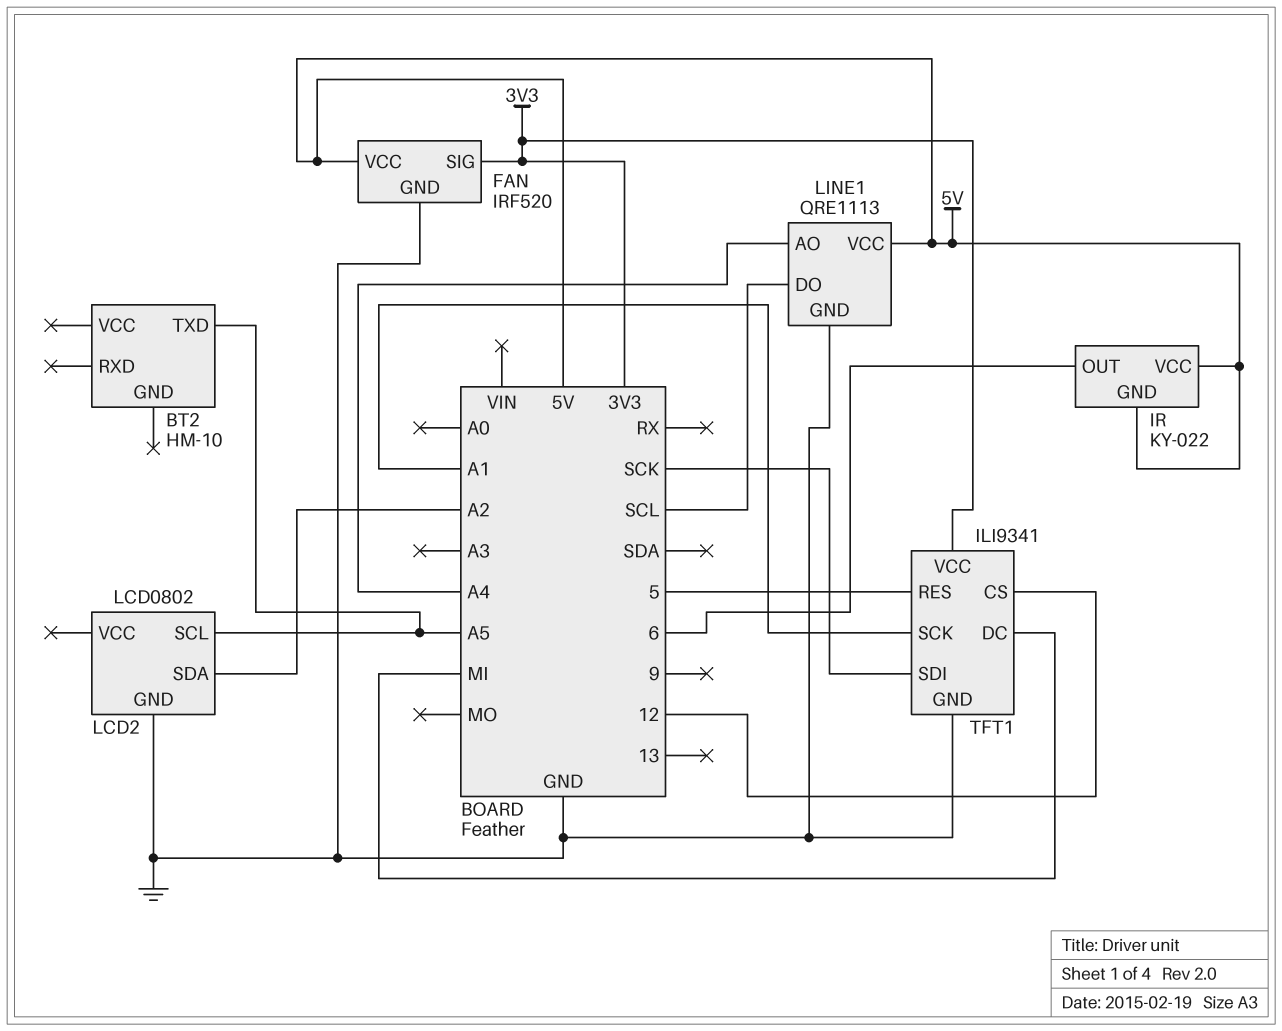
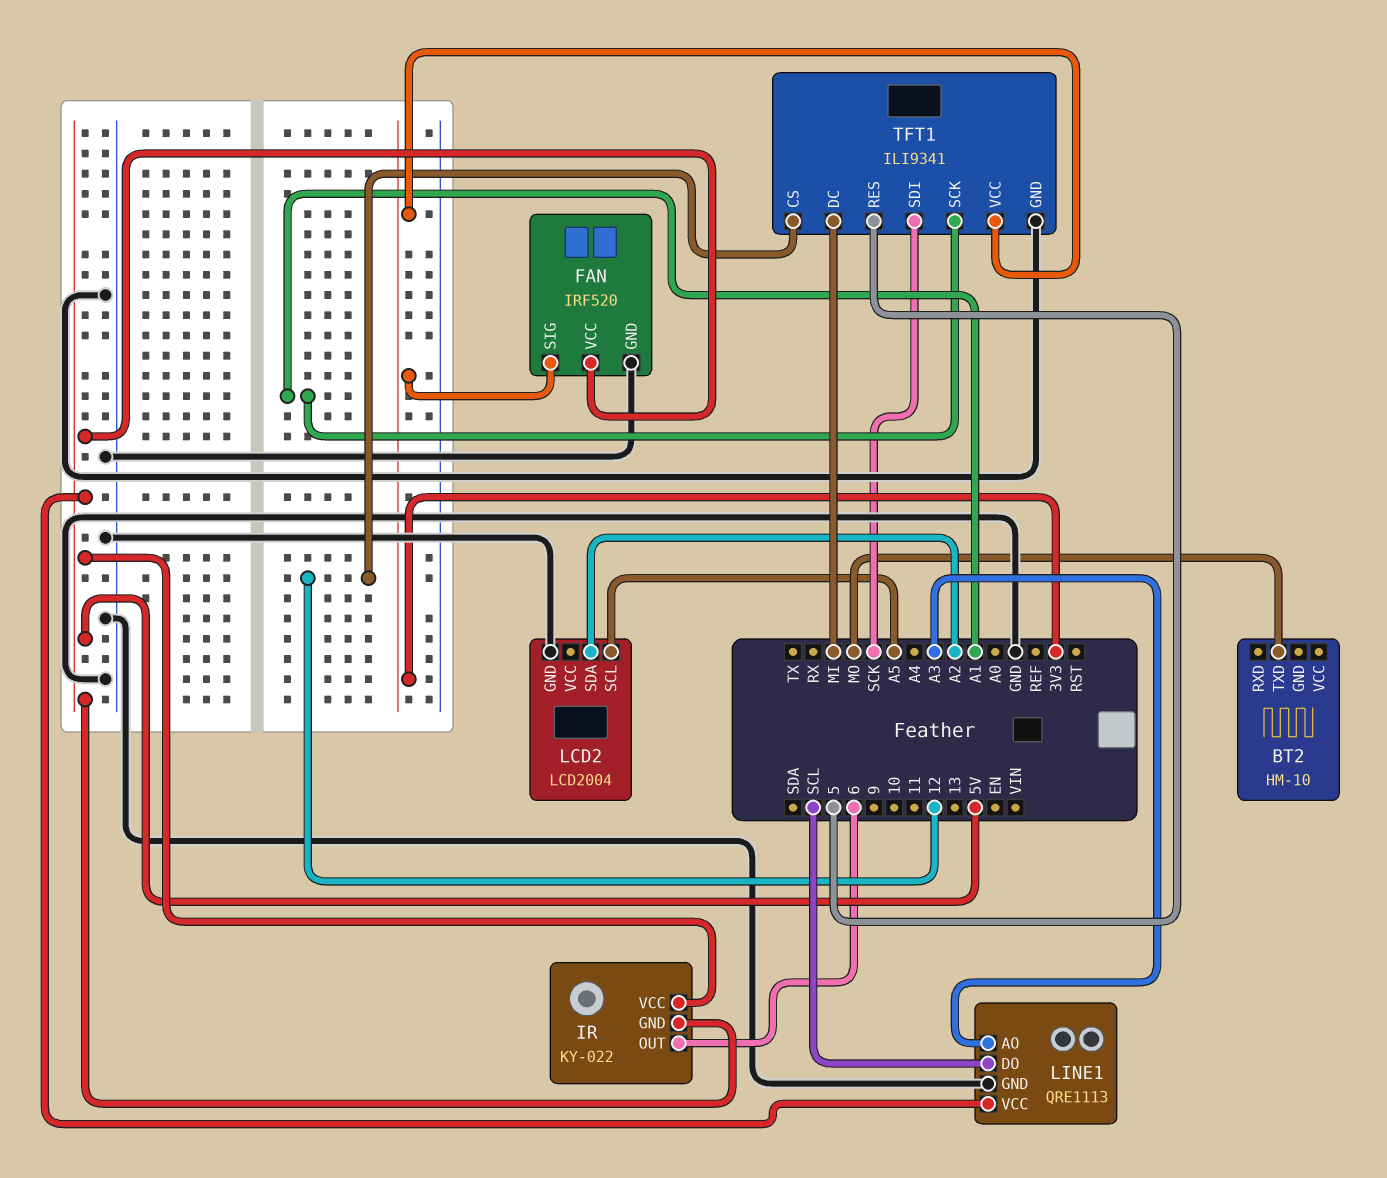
BT2 pin TXD: A5 -> MO
LCD2: LCD0802 -> LCD2004
LINE1 pin AO: A4 -> A3

